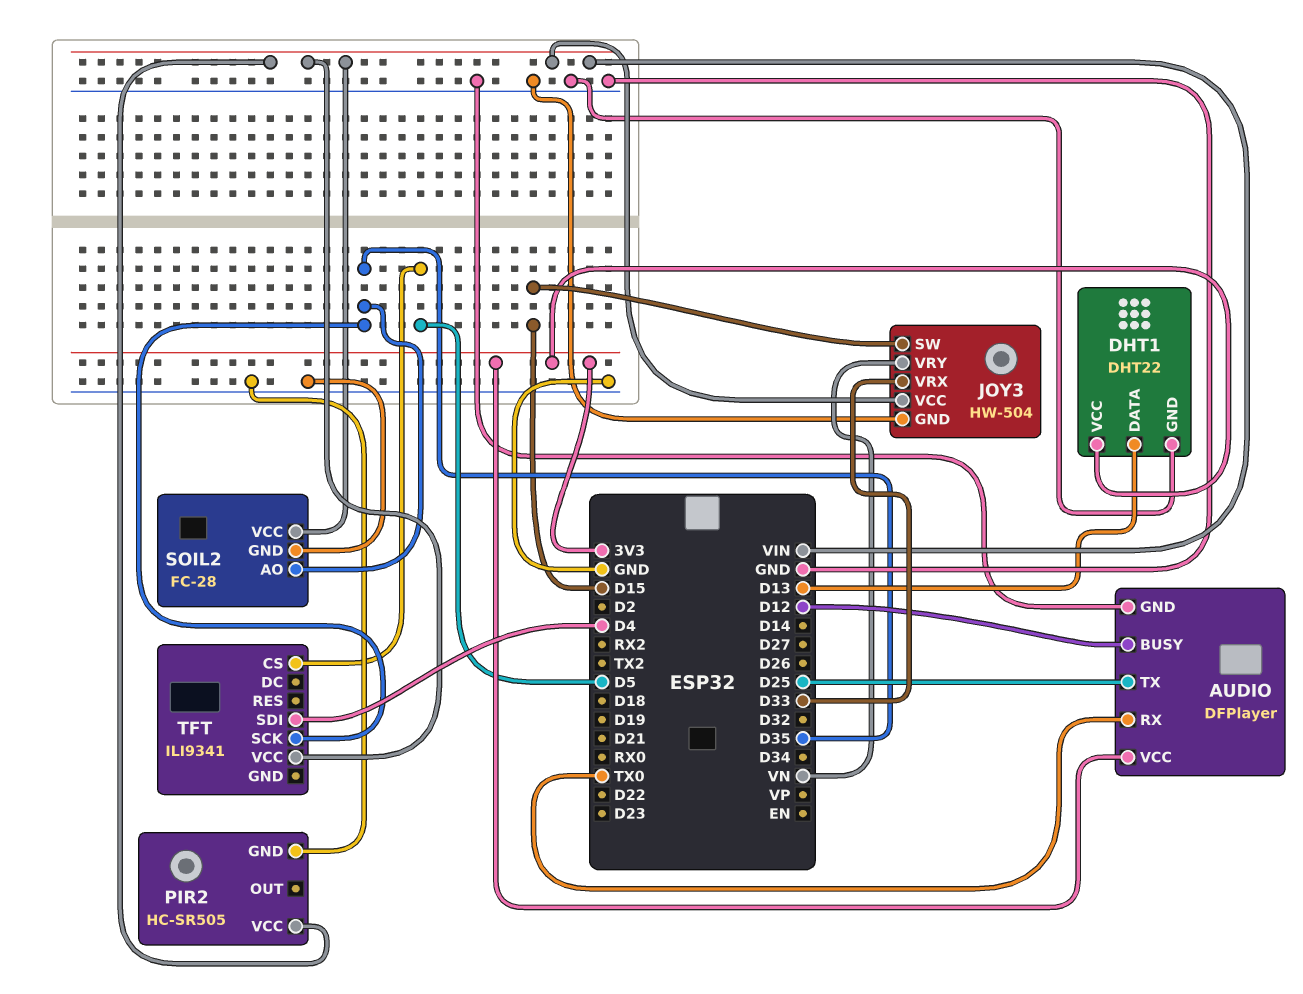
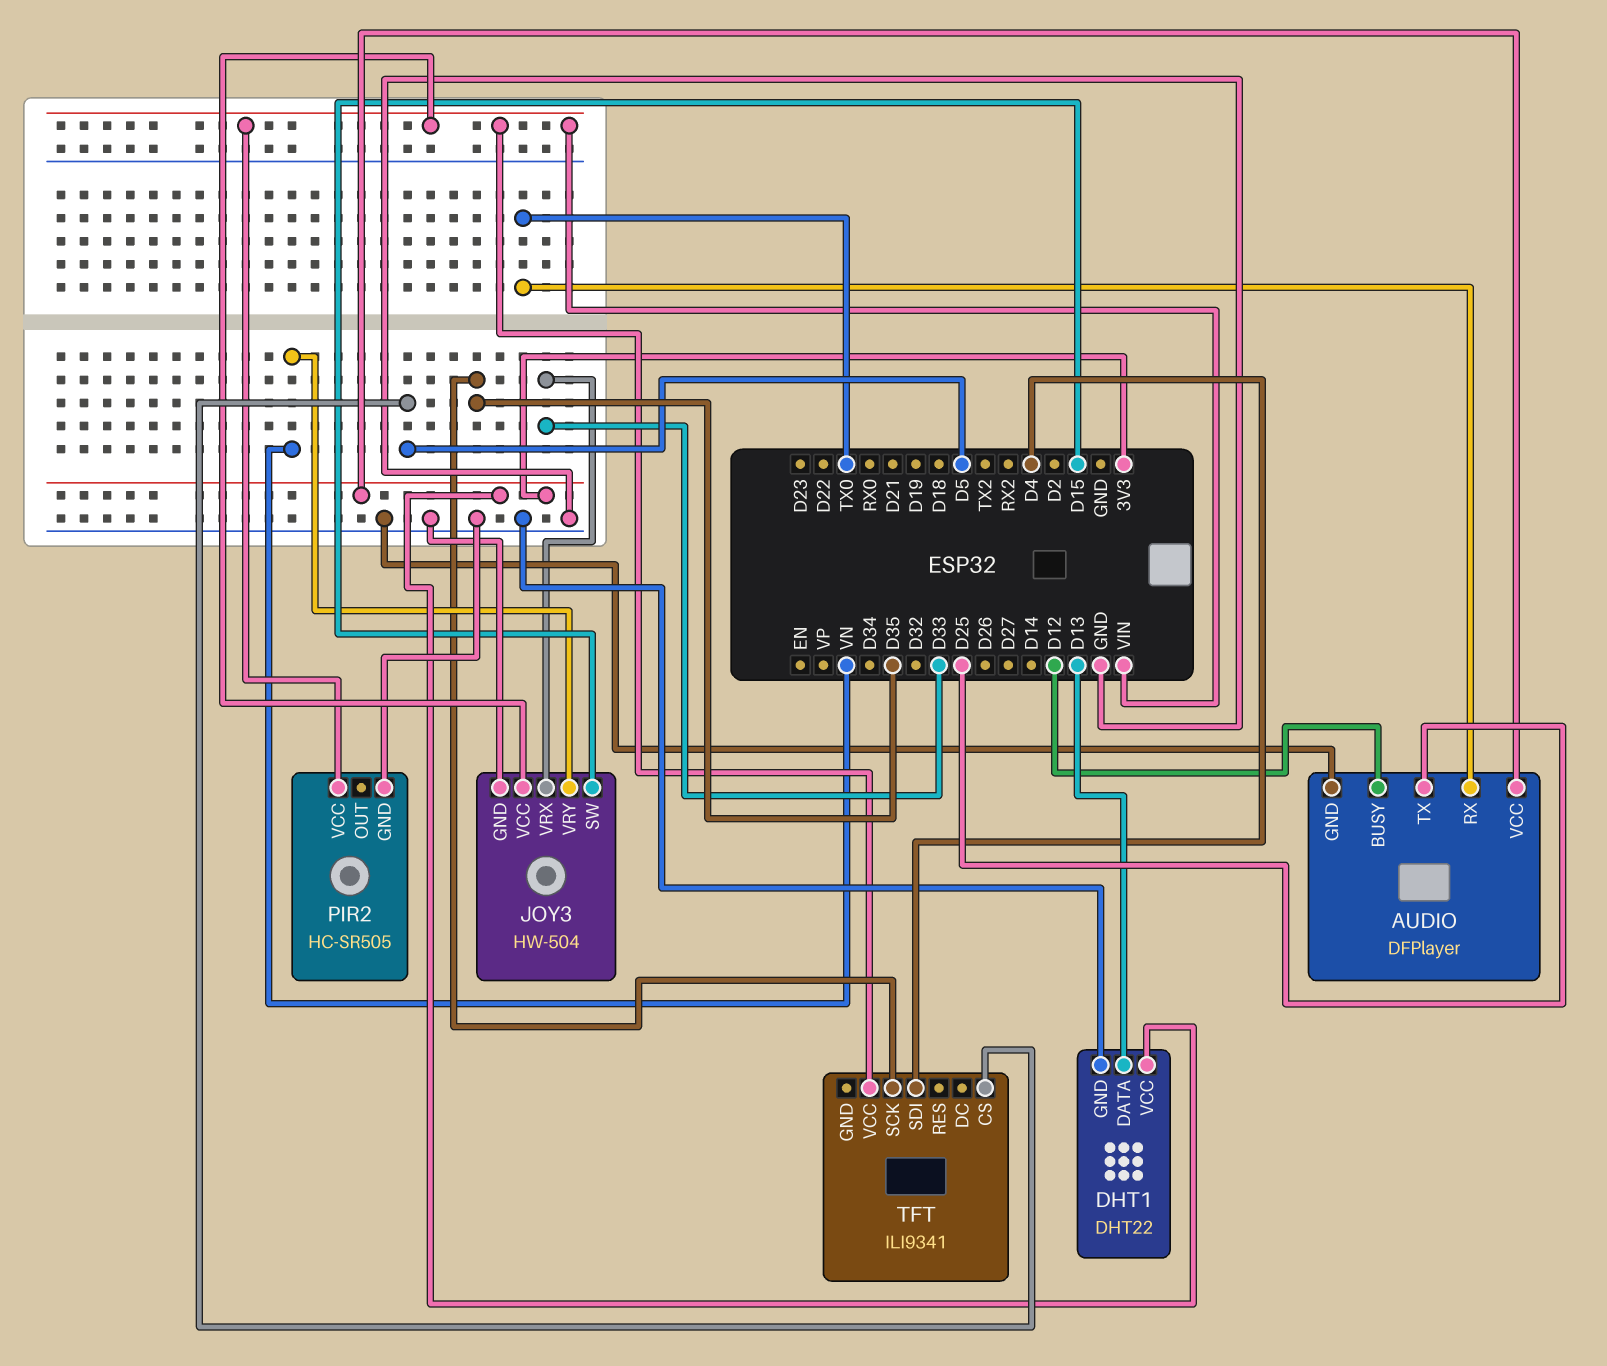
SOIL2: FC-28 -> none
SOIL2 pin AO: D35 -> none
SOIL2 pin GND: GND -> none
SOIL2 pin VCC: VIN -> none

